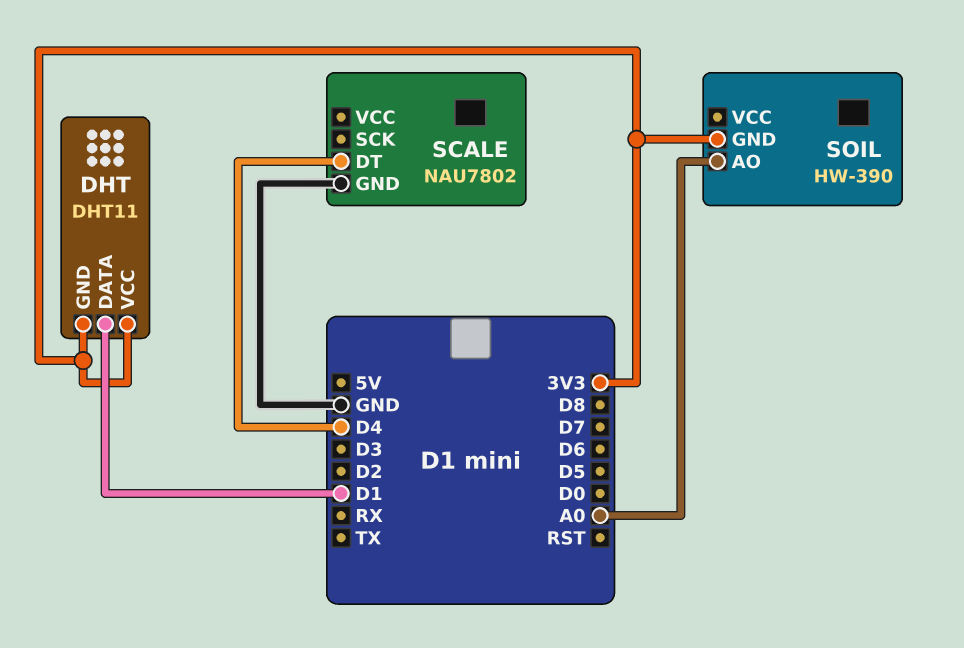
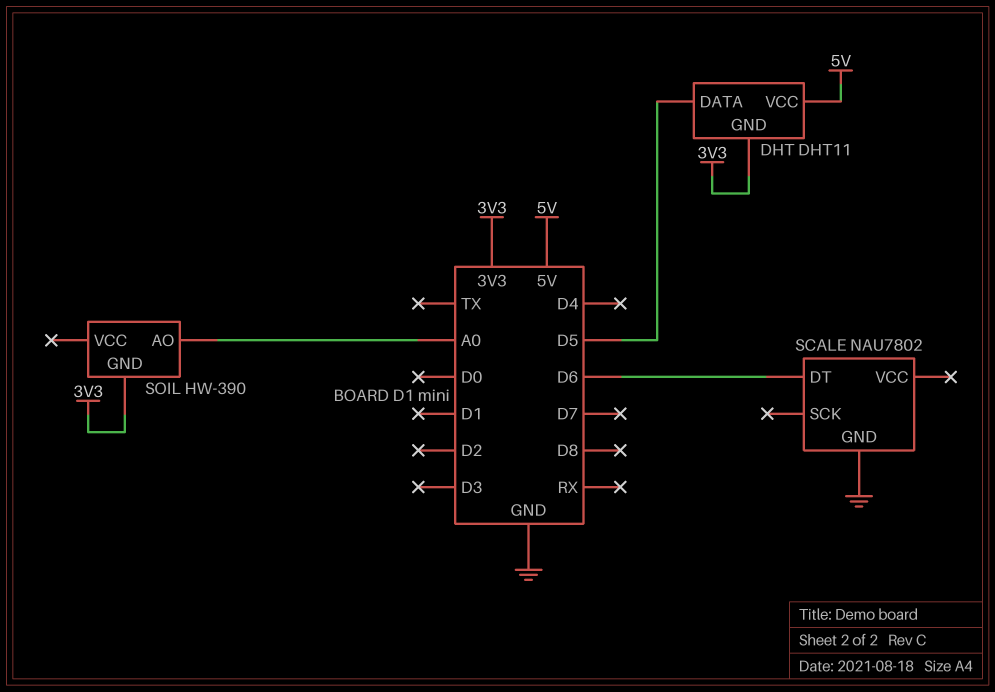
DHT pin DATA: D1 -> D5
DHT pin VCC: 3V3 -> 5V
SCALE pin DT: D4 -> D6

